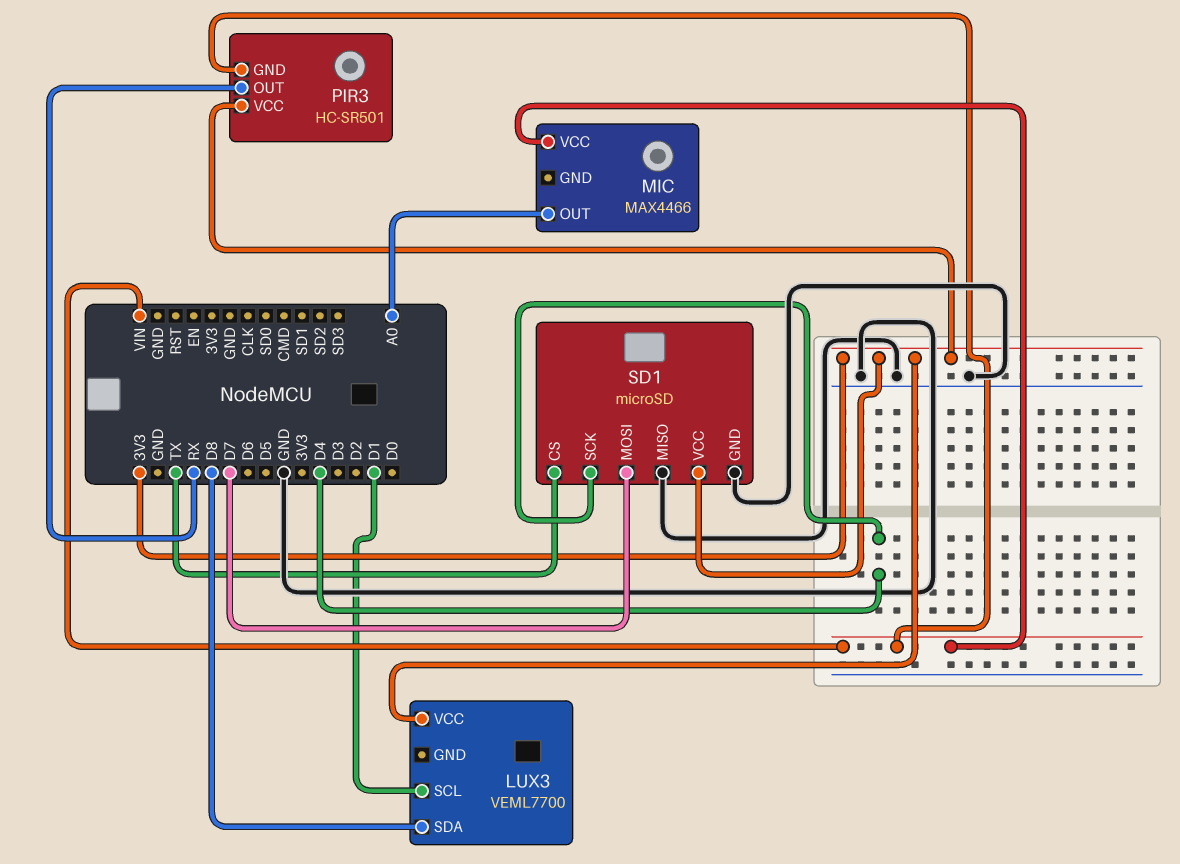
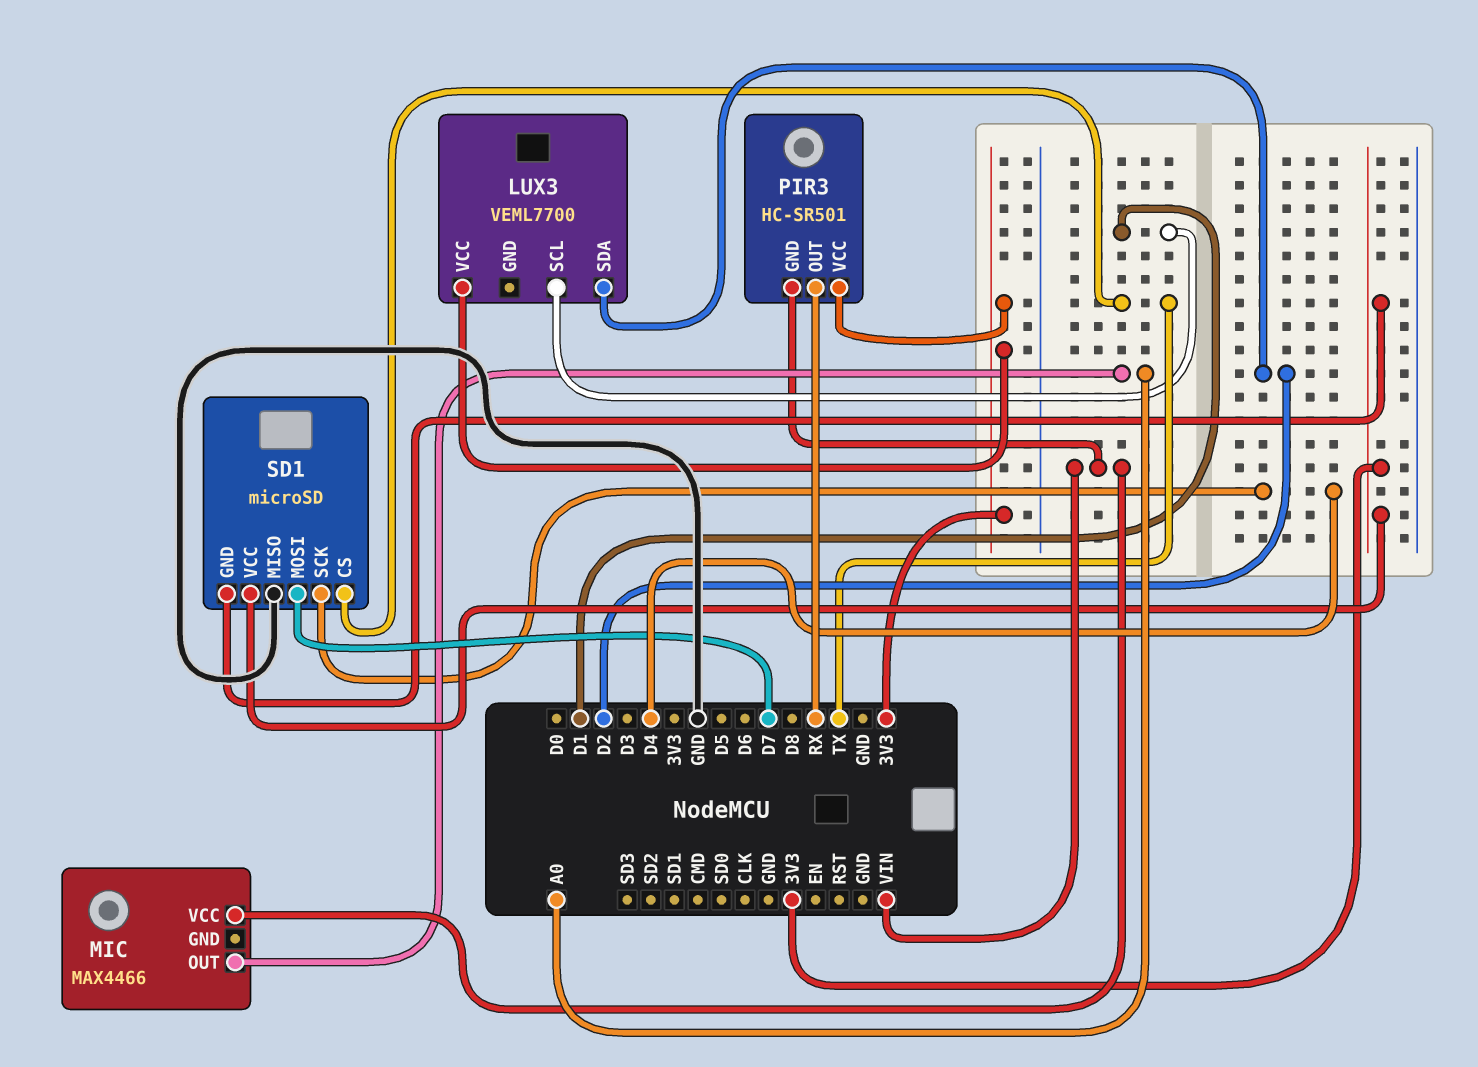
LUX3 pin SDA: D8 -> D2
SD1 pin GND: GND -> 3V3

